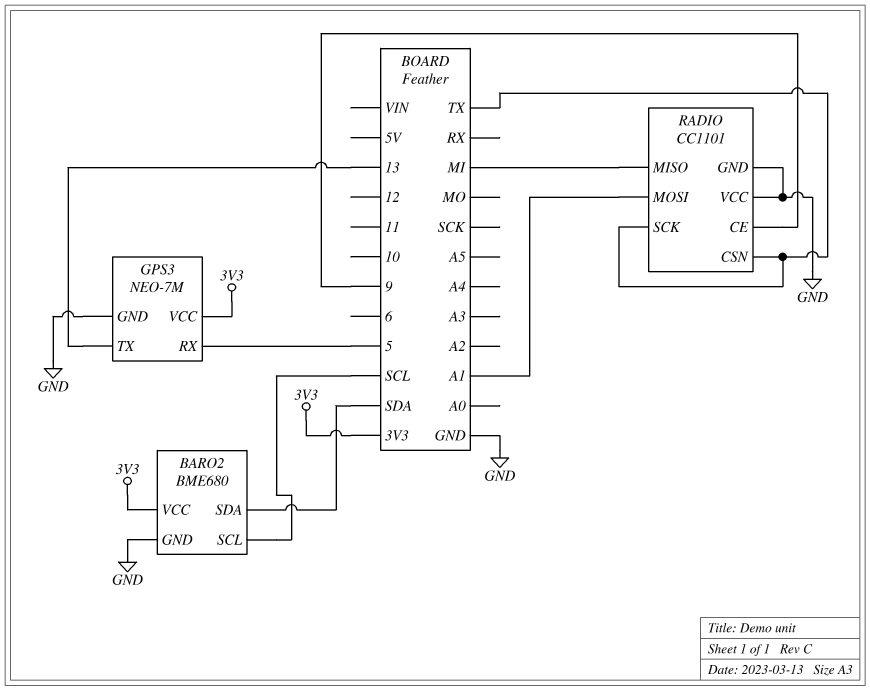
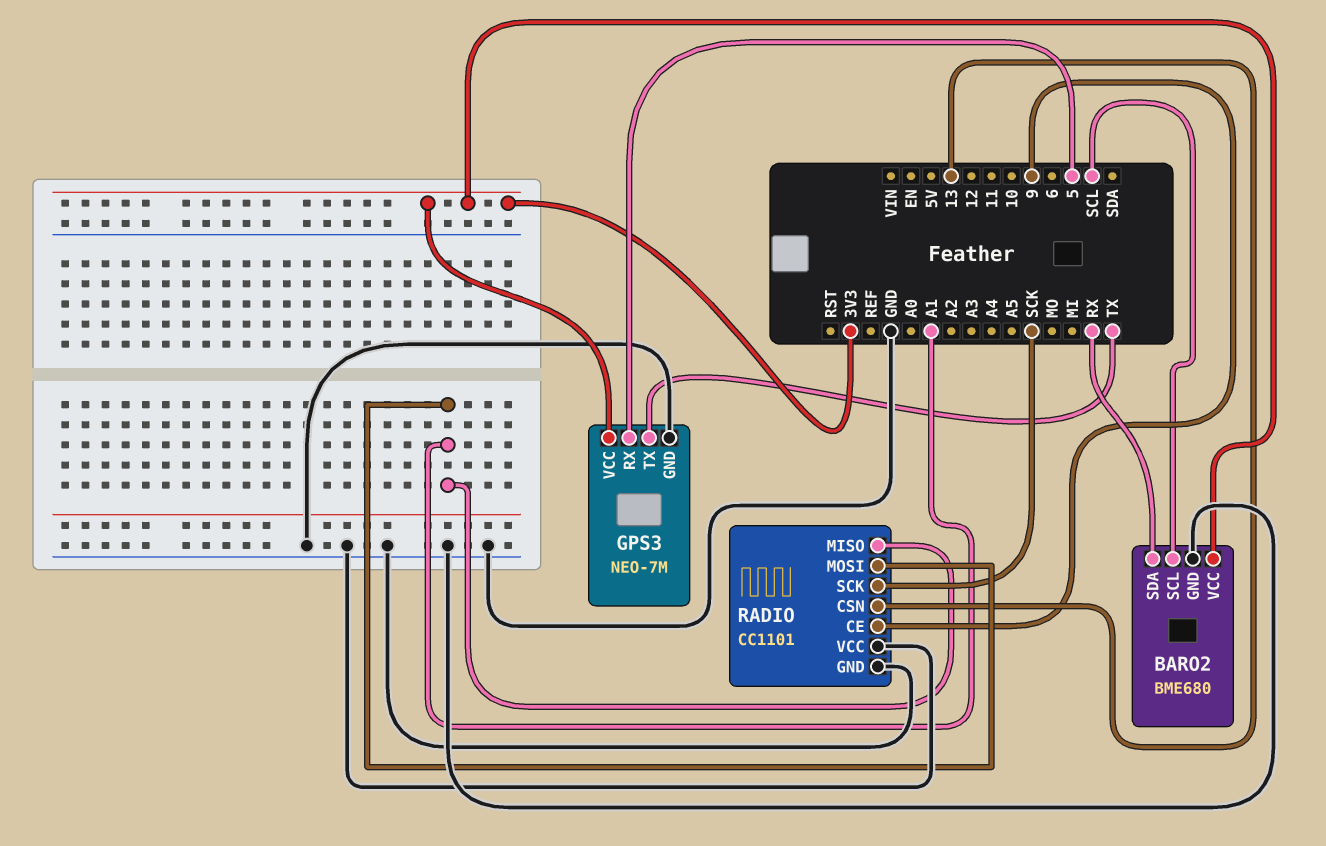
BARO2 pin SDA: SDA -> RX
GPS3 pin TX: 13 -> TX
RADIO pin CSN: TX -> 13
RADIO pin MISO: MI -> A1
RADIO pin SCK: TX -> SCK

